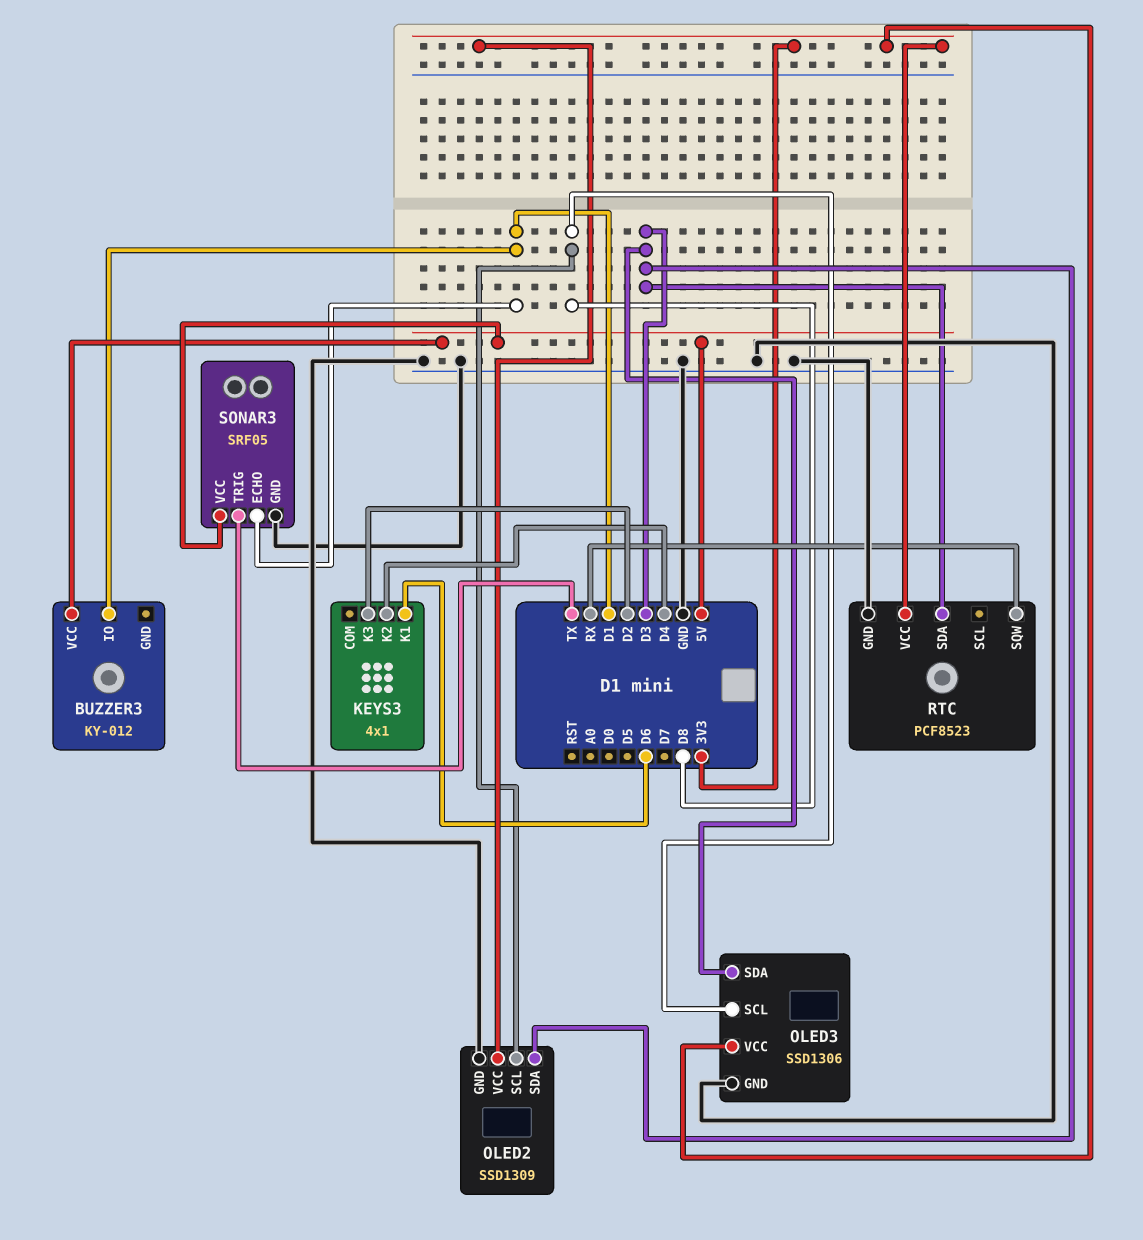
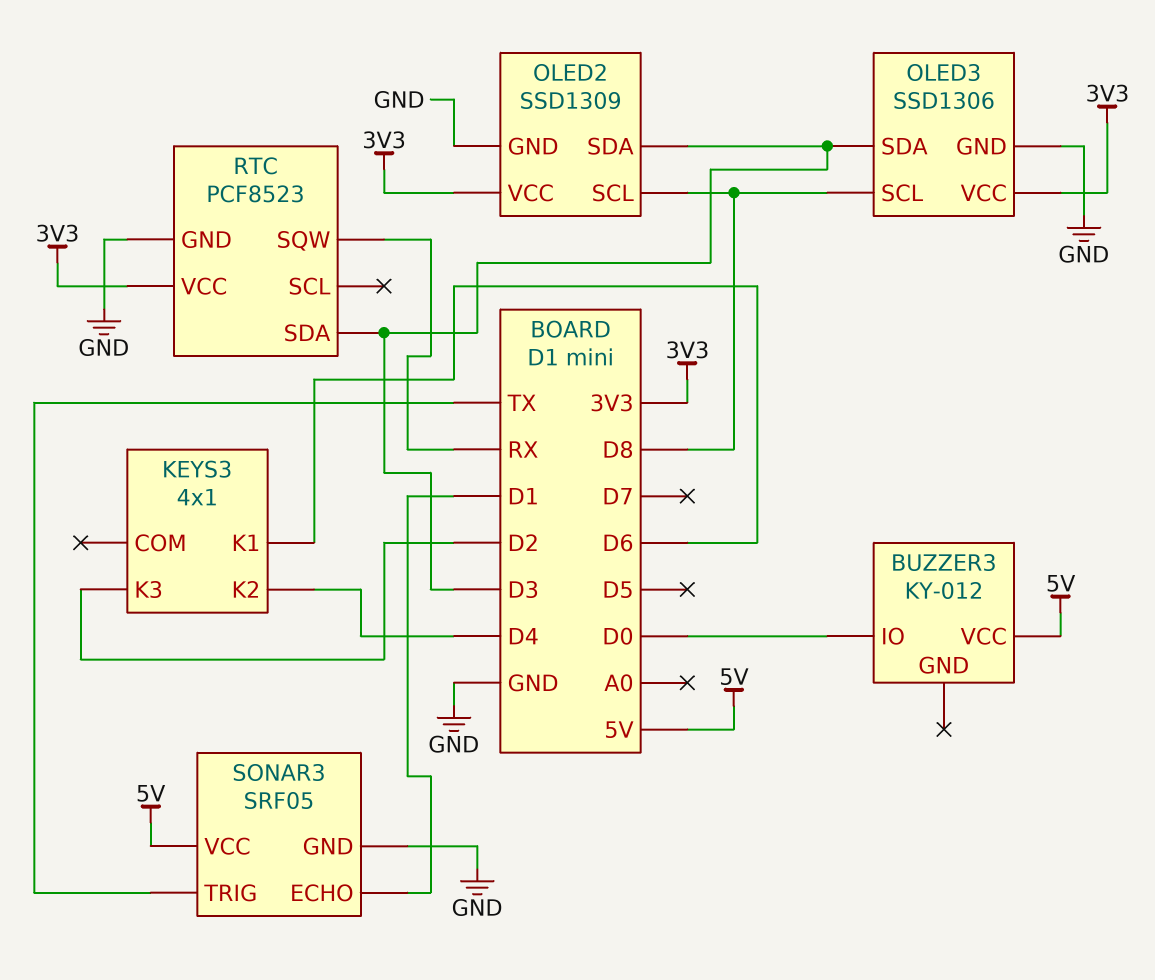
BUZZER3 pin IO: D1 -> D0

